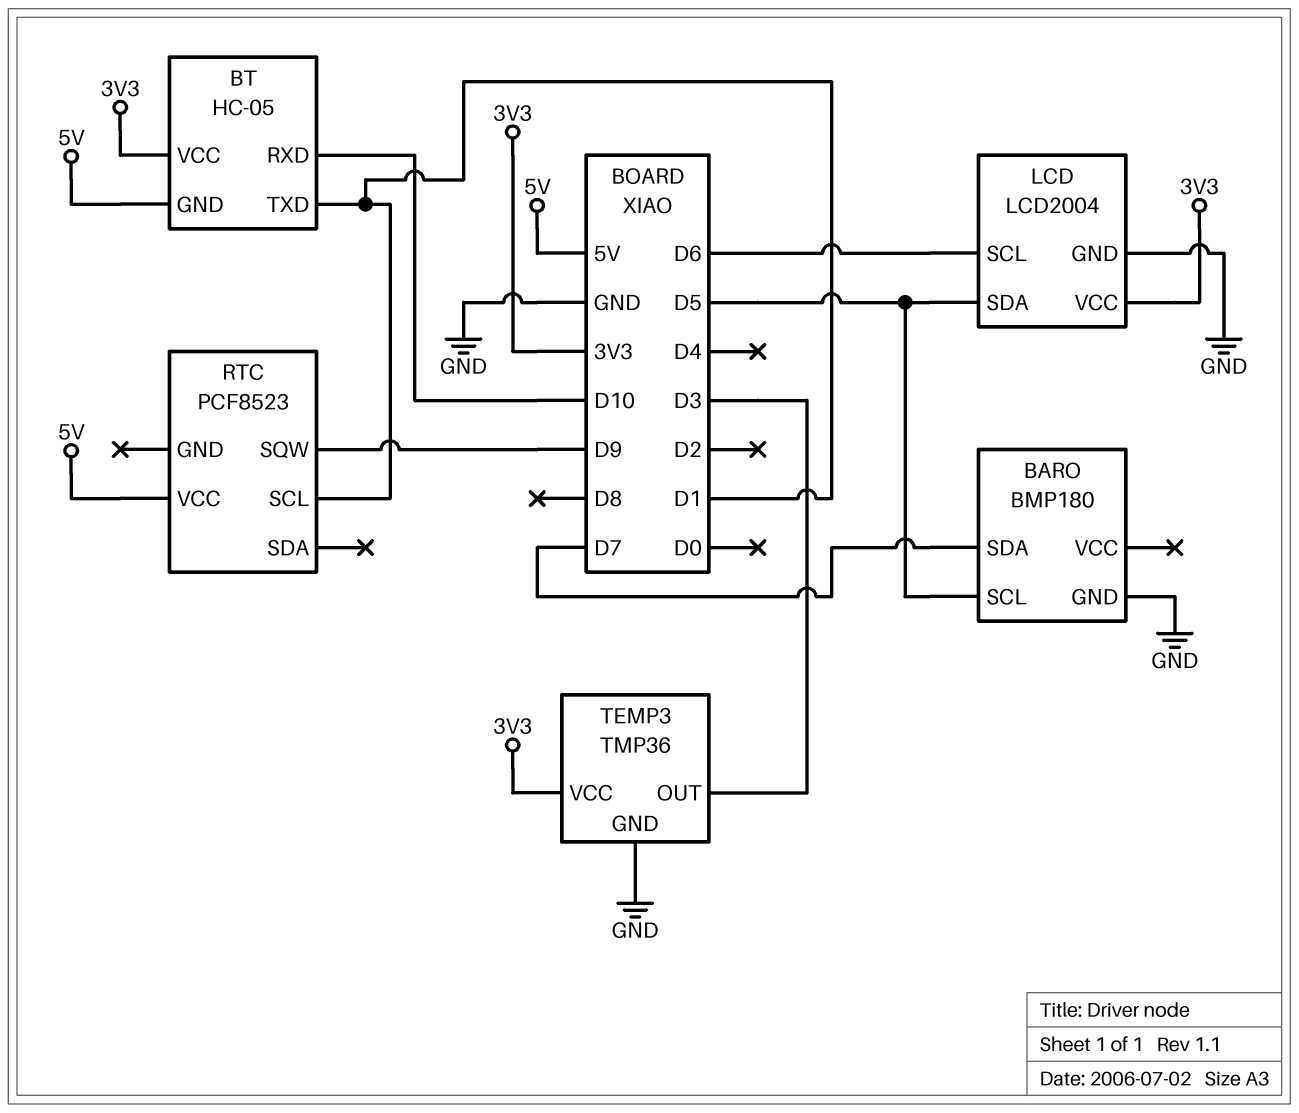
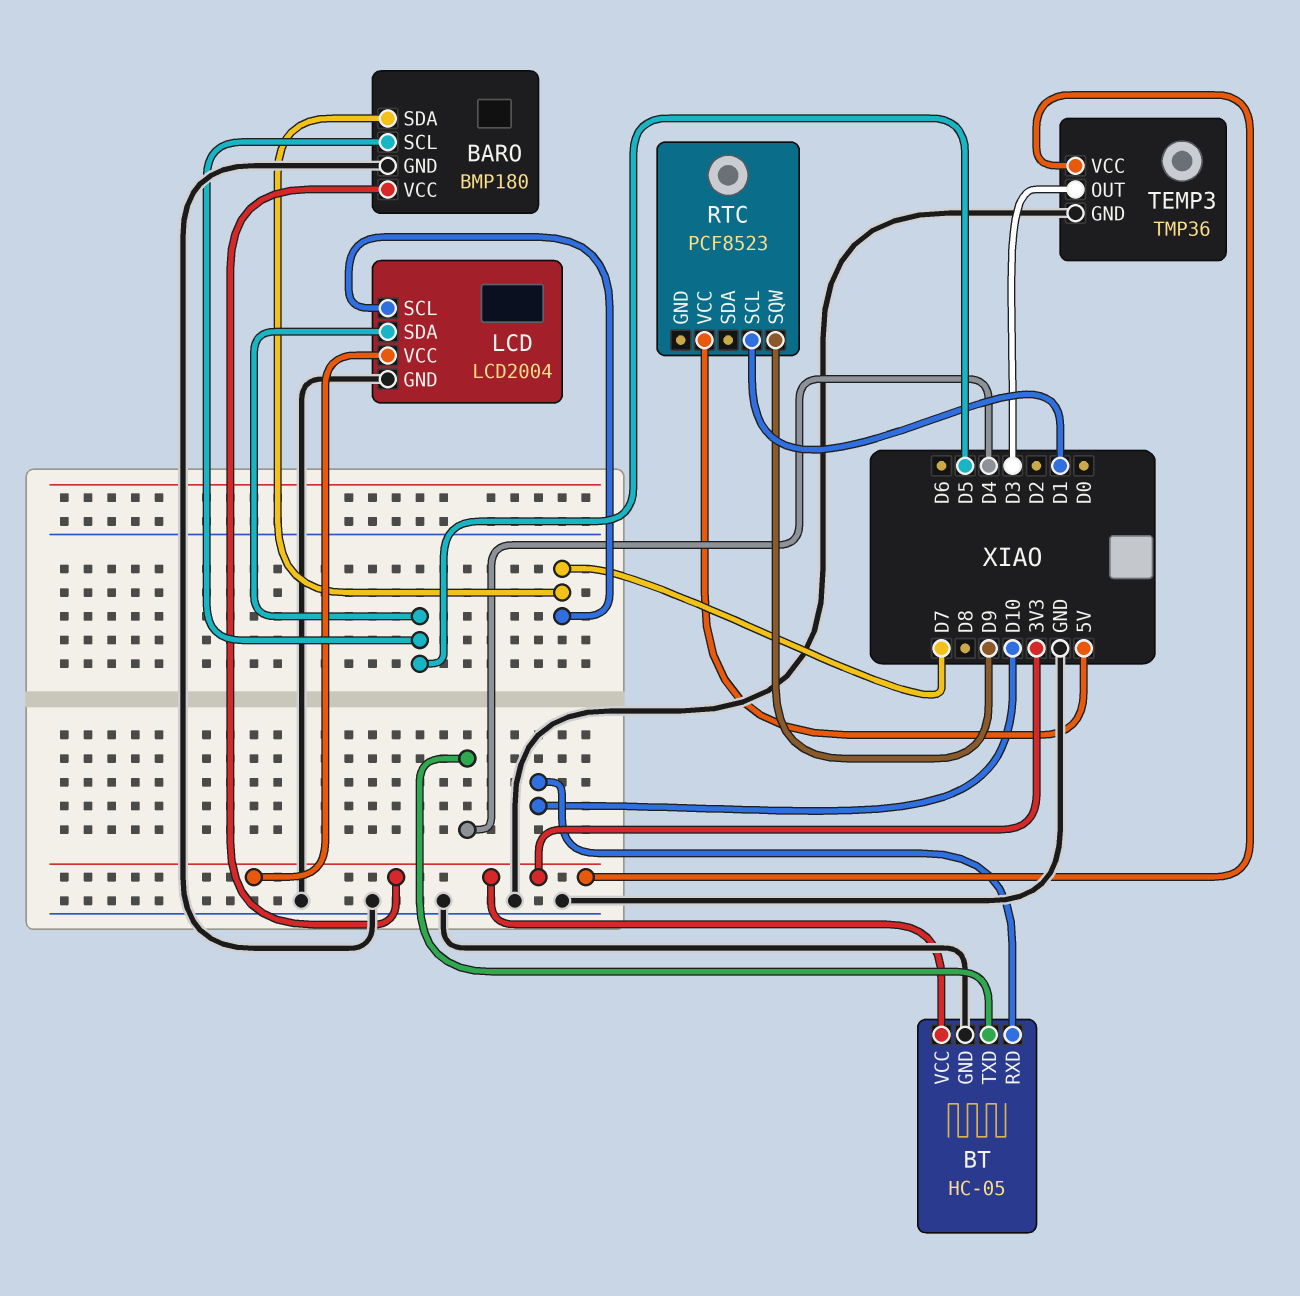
BARO pin VCC: none -> 3V3
BT pin GND: 5V -> GND
BT pin TXD: D1 -> D4
LCD pin SCL: D6 -> D7

